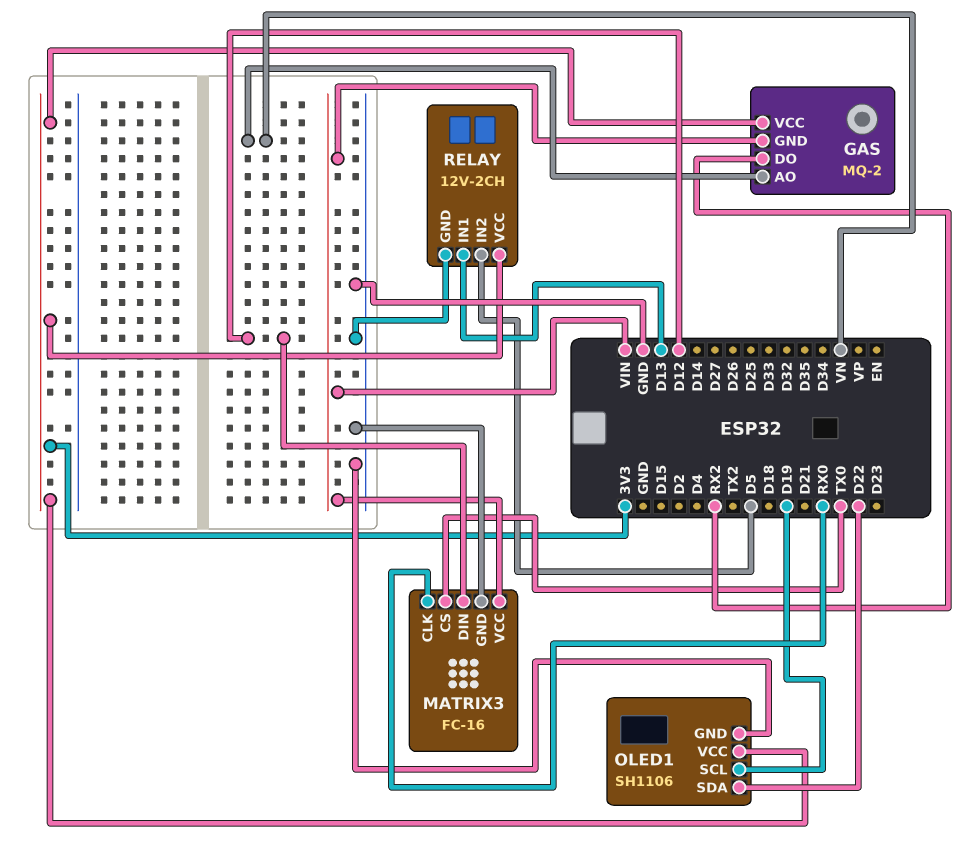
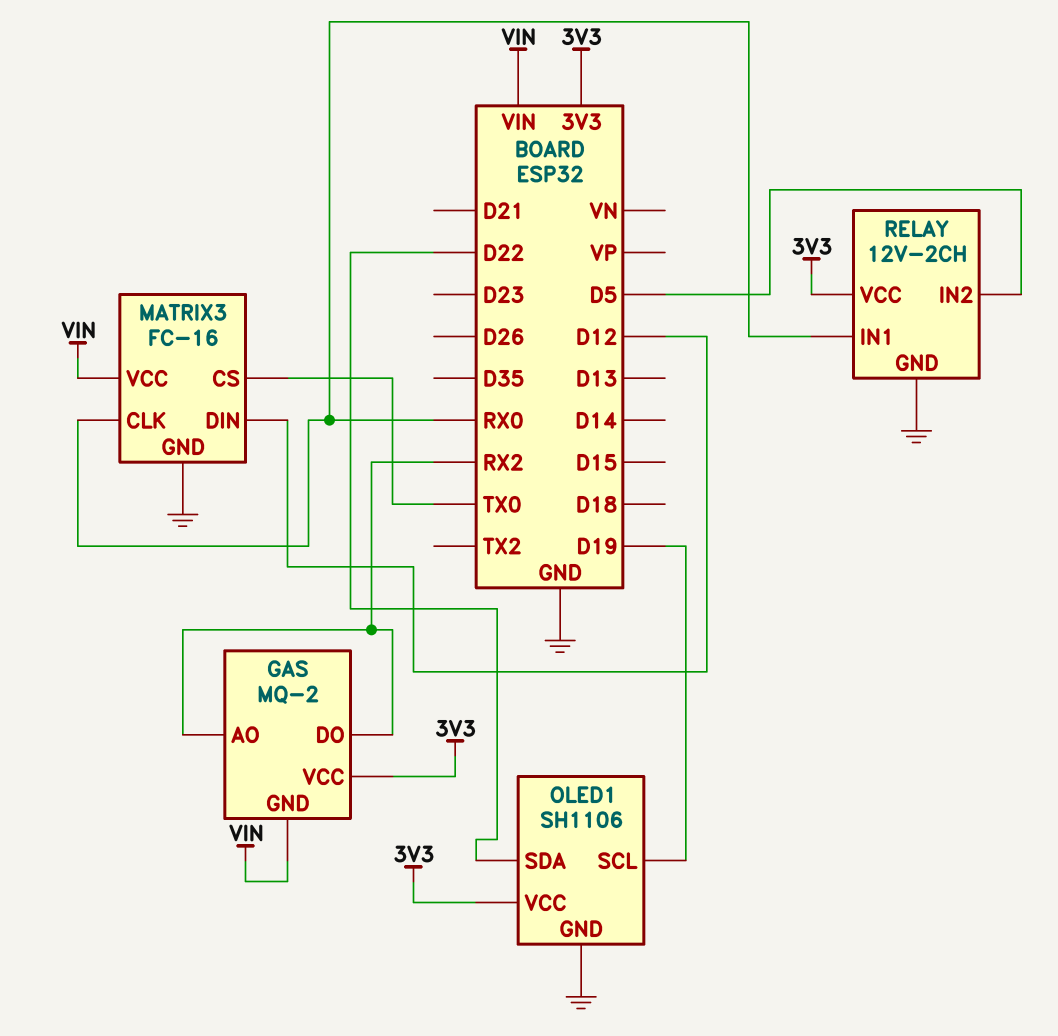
GAS pin AO: VN -> RX2
RELAY pin IN1: D13 -> RX0

